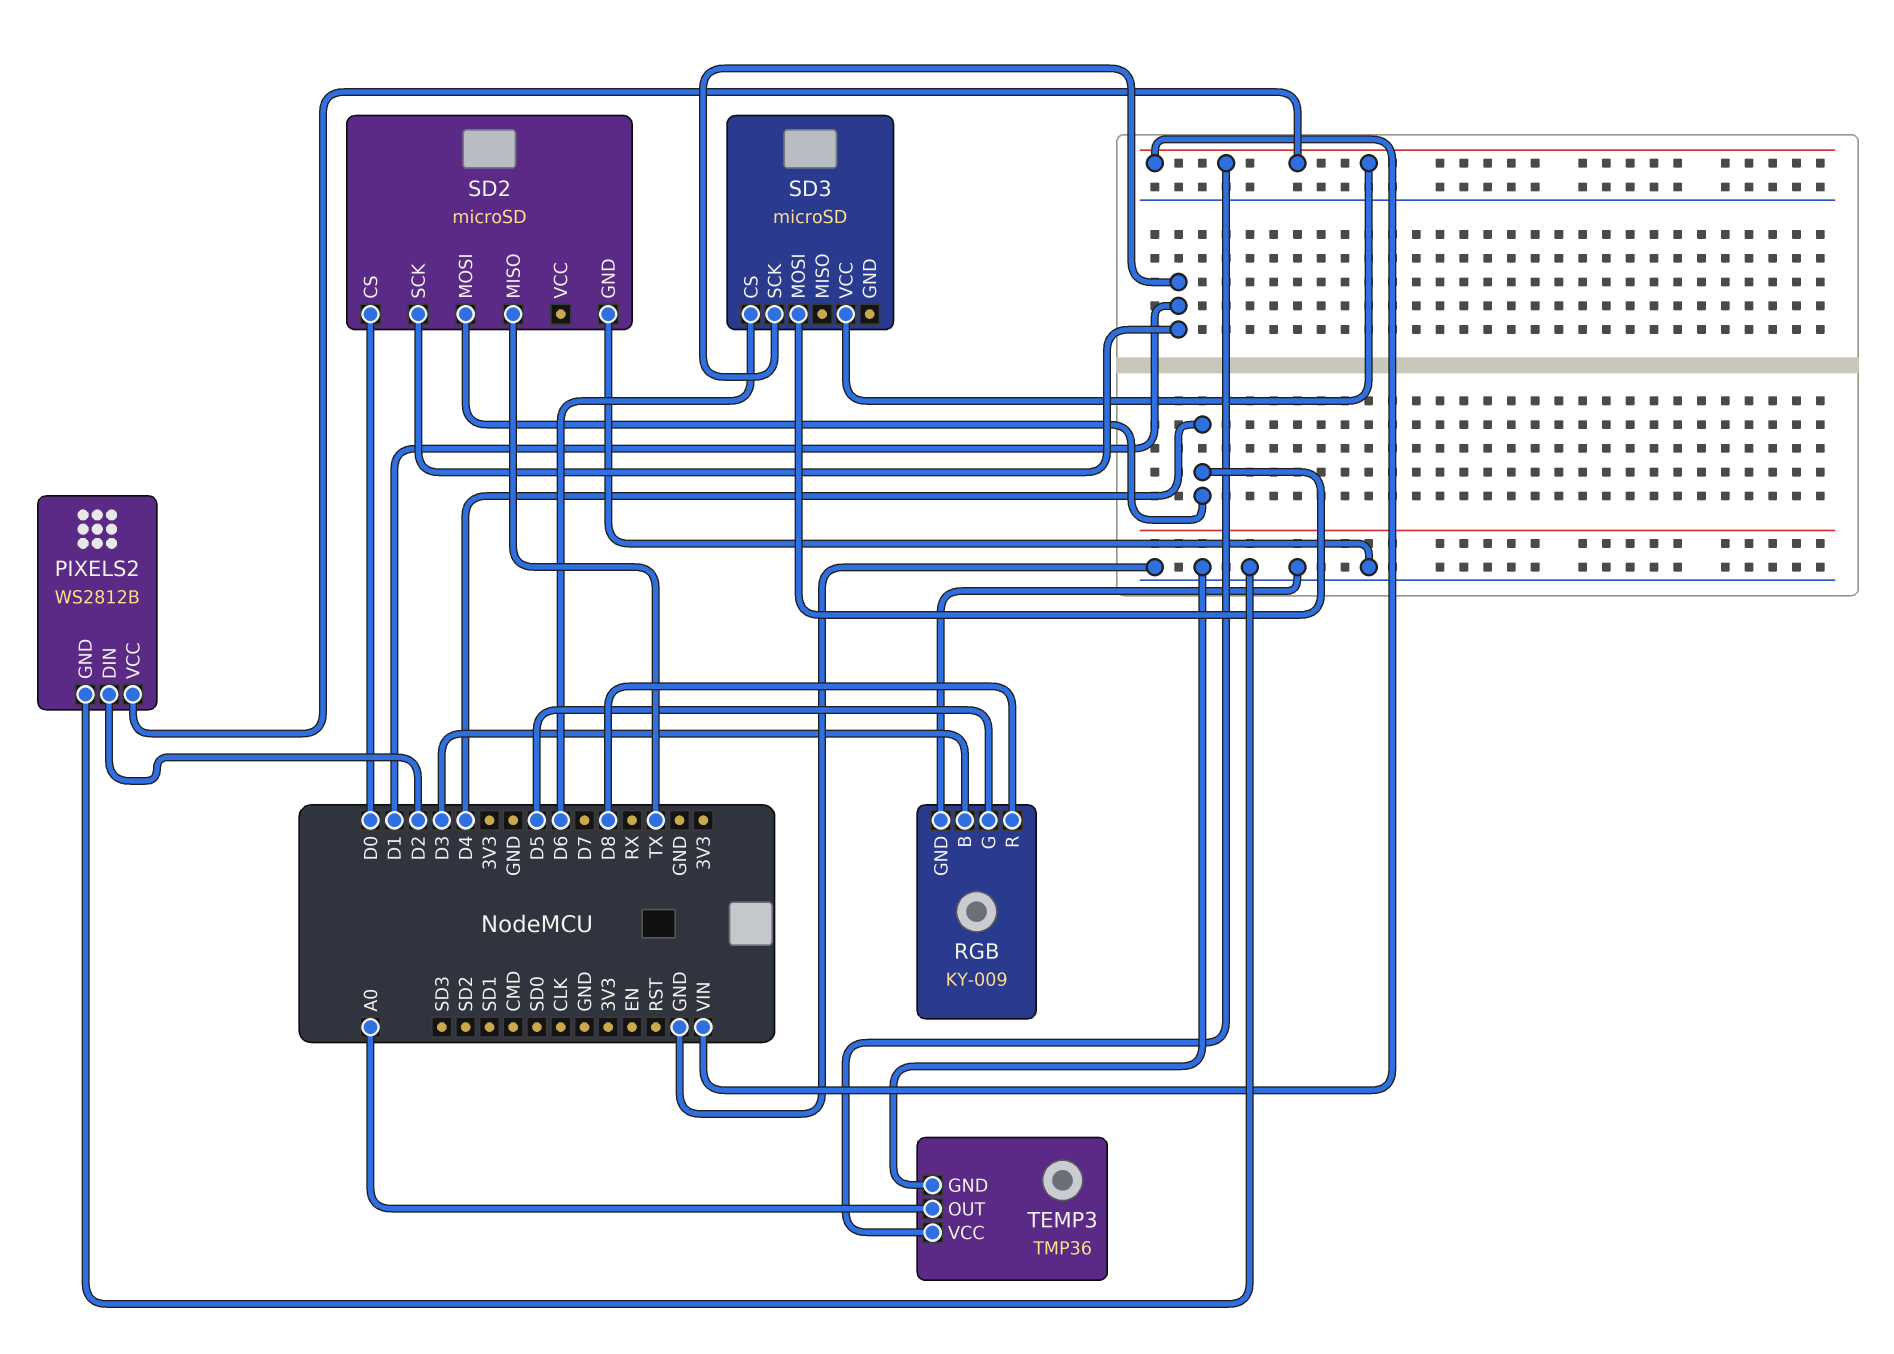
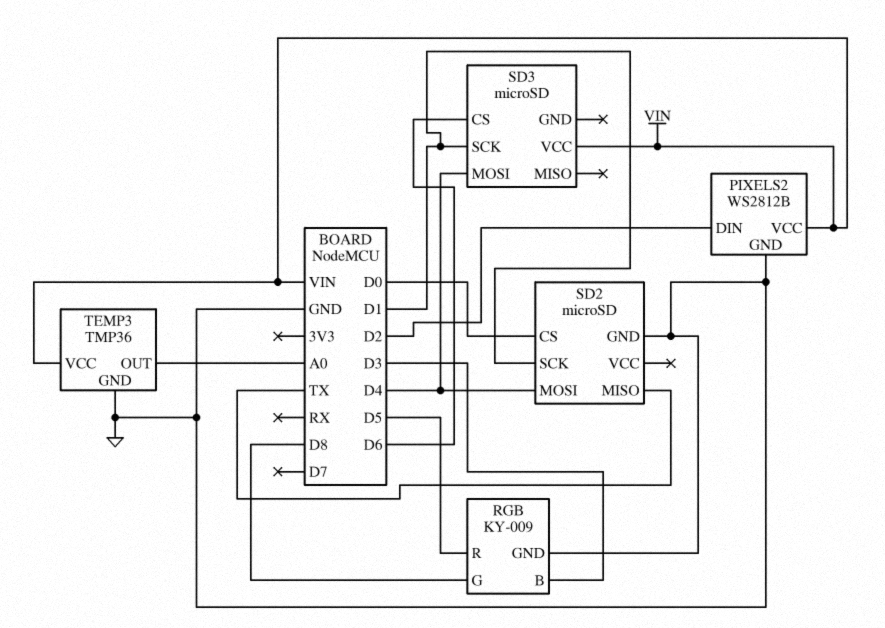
RGB pin G: D5 -> D8
RGB pin R: D8 -> D5

